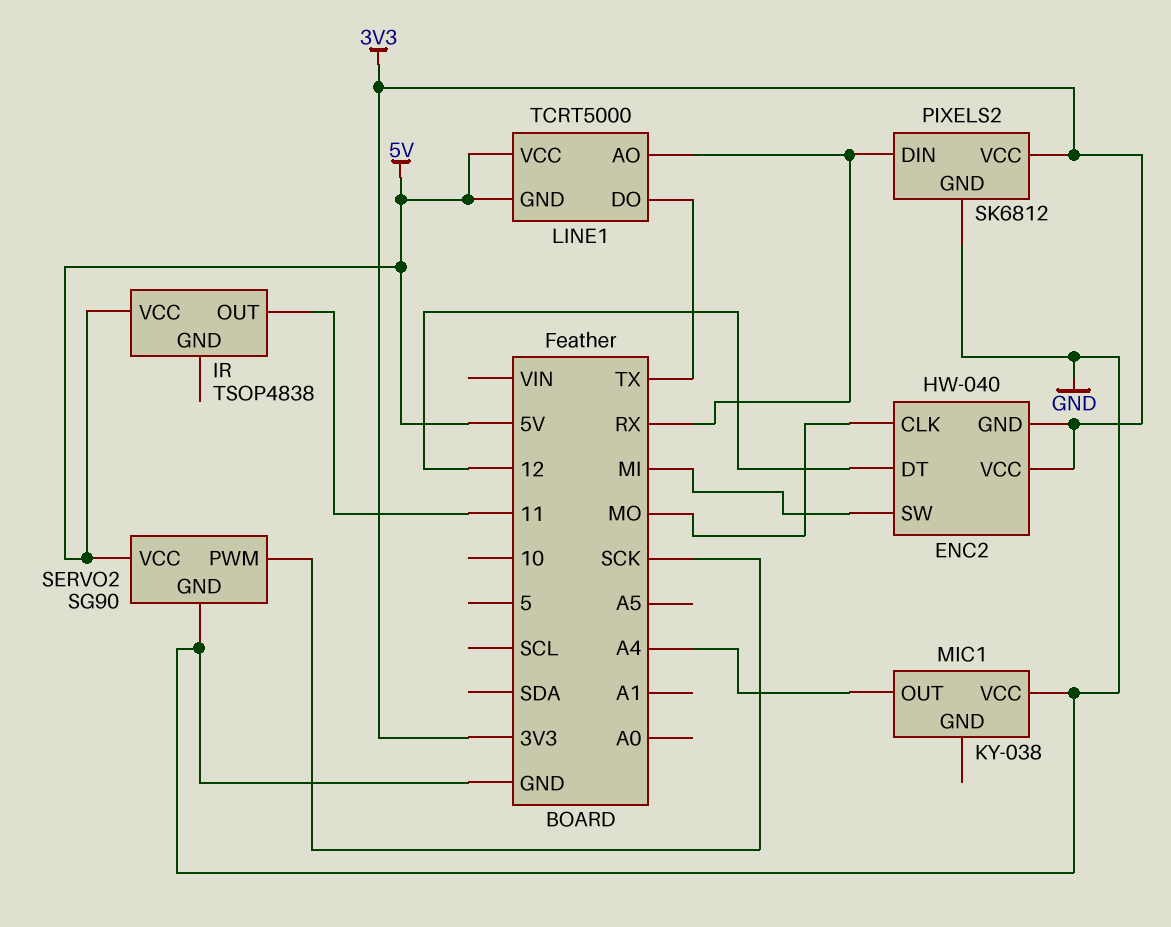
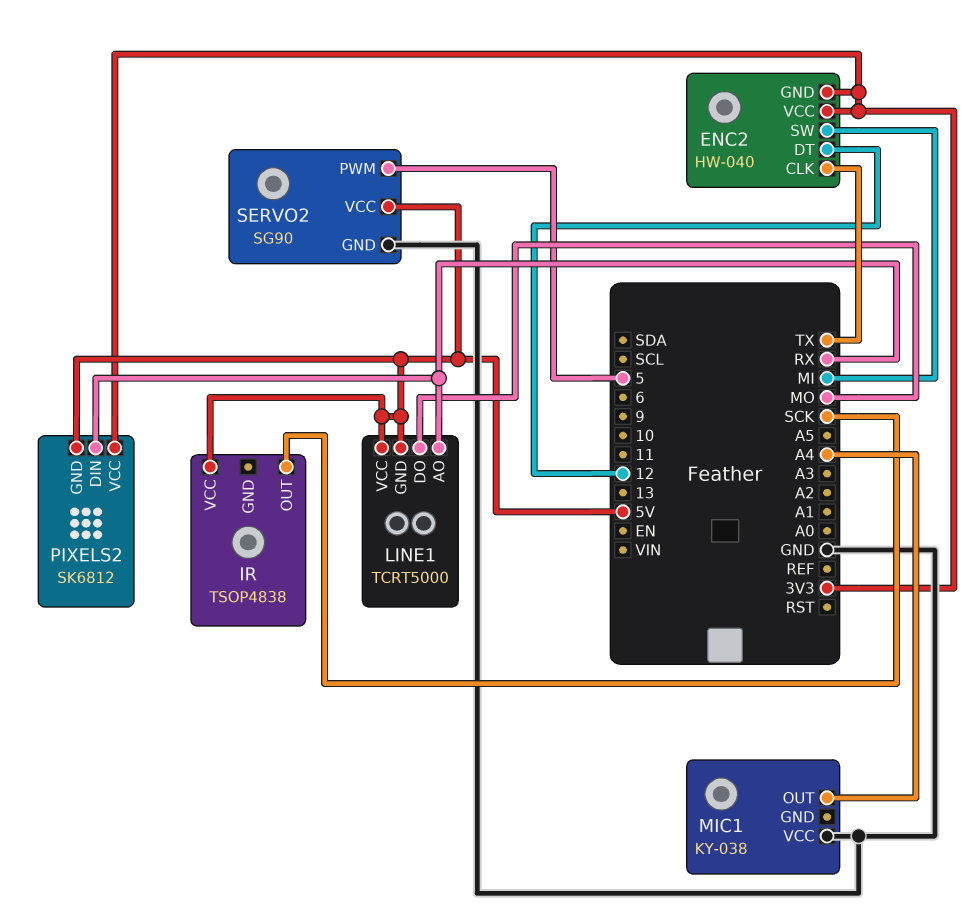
ENC2 pin CLK: MO -> TX
IR pin OUT: 11 -> SCK
LINE1 pin DO: TX -> MO
PIXELS2 pin GND: GND -> 5V
SERVO2 pin PWM: SCK -> 5

